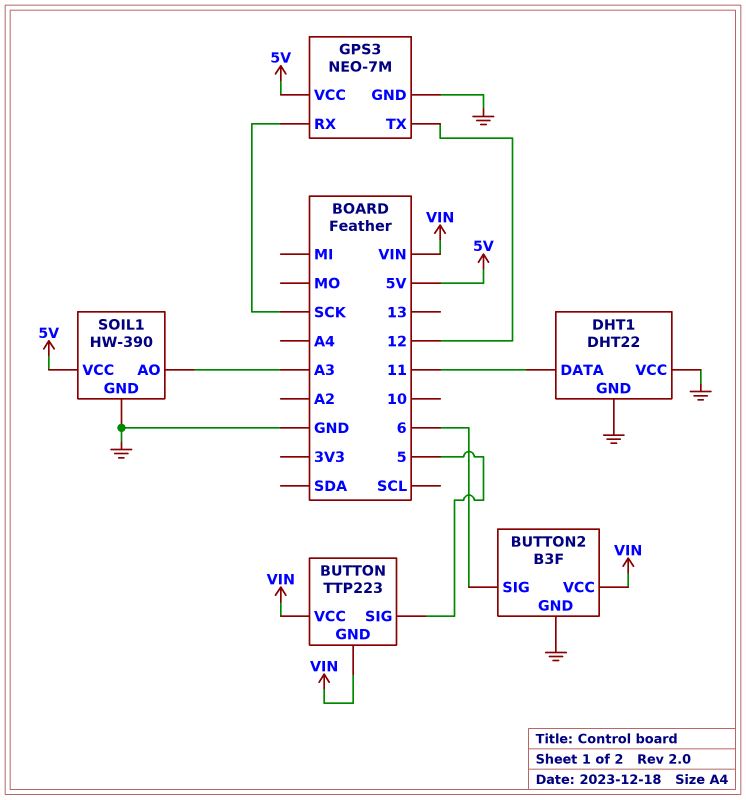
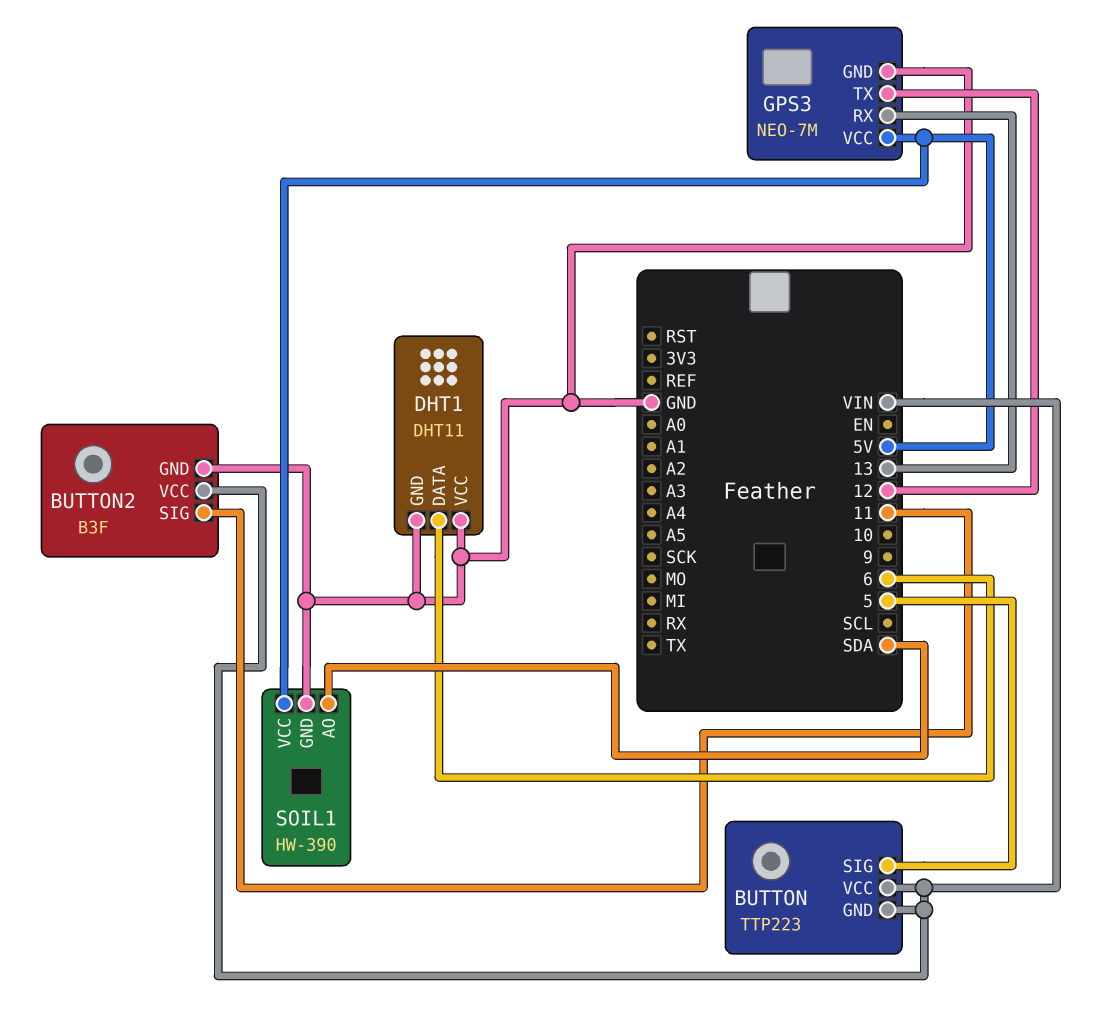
BUTTON2 pin SIG: 6 -> 11
DHT1: DHT22 -> DHT11
DHT1 pin DATA: 11 -> 6
GPS3 pin RX: SCK -> 13
SOIL1 pin AO: A3 -> SDA

